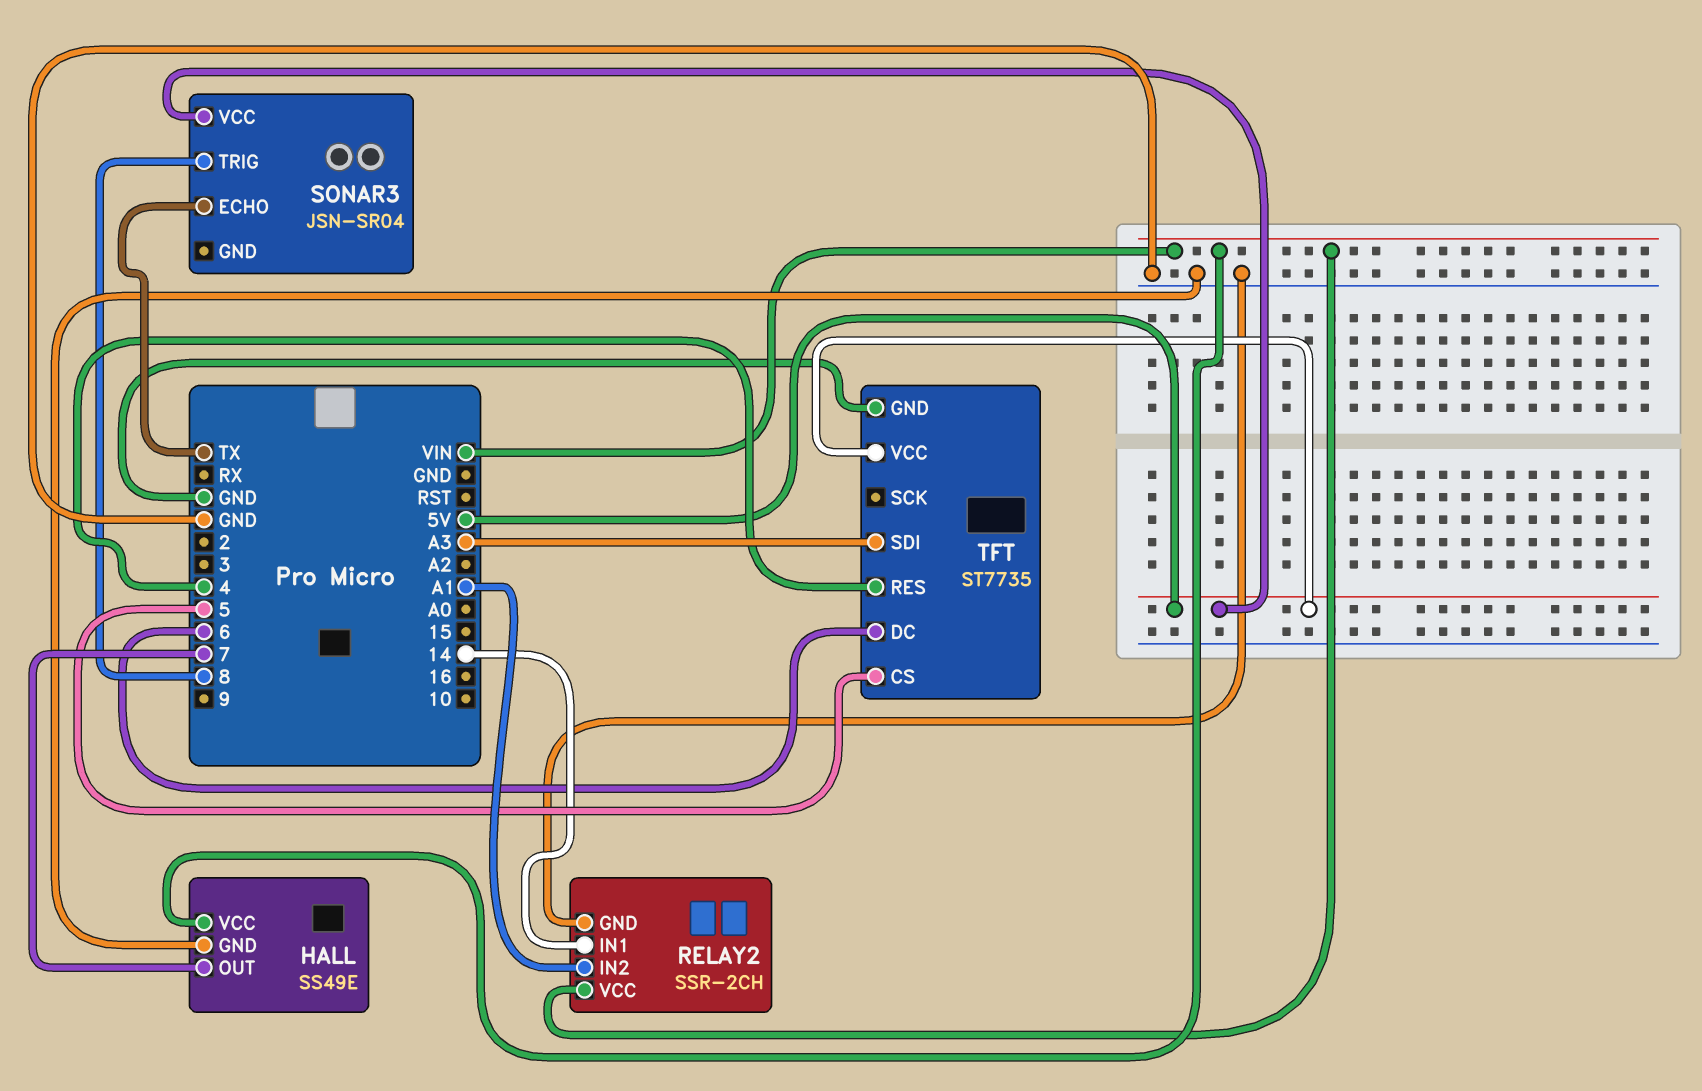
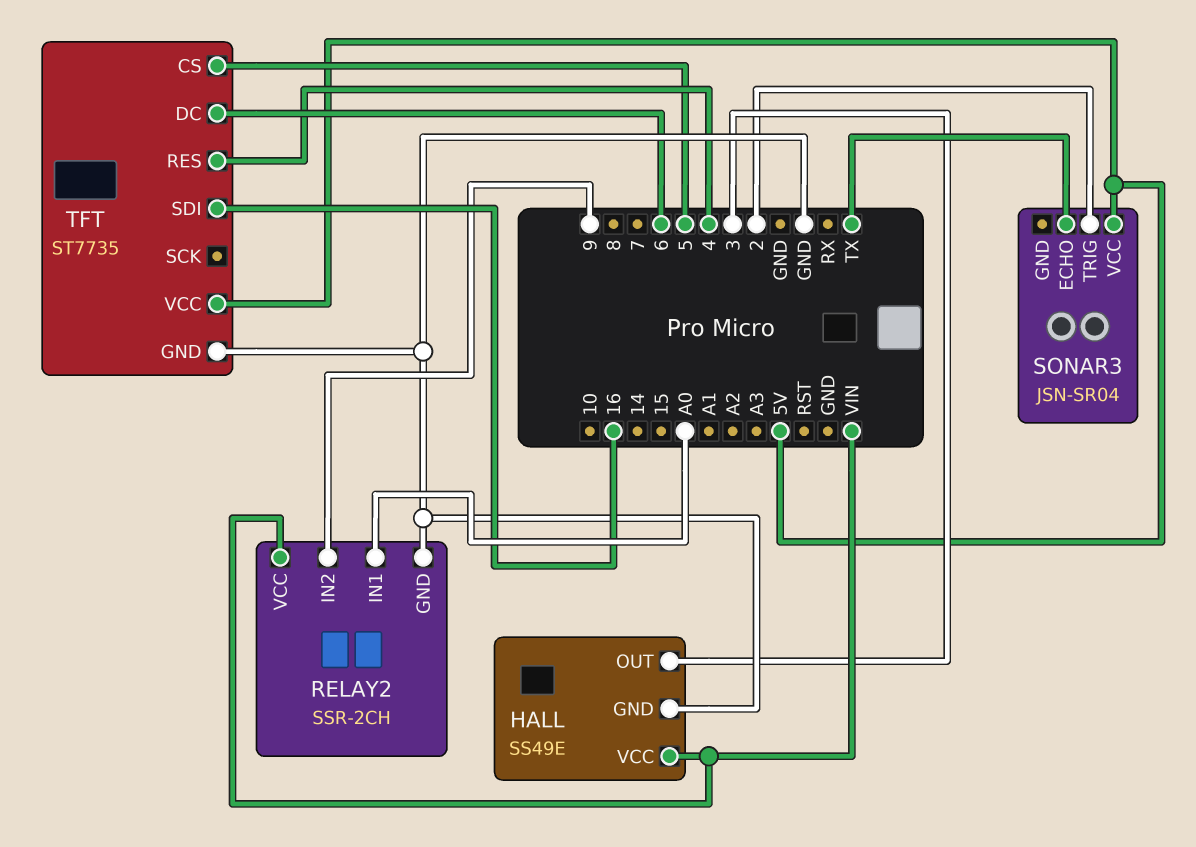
HALL pin OUT: 7 -> 3
RELAY2 pin IN1: 14 -> A0
RELAY2 pin IN2: A1 -> 9
SONAR3 pin TRIG: 8 -> 2
TFT pin SDI: A3 -> 16

